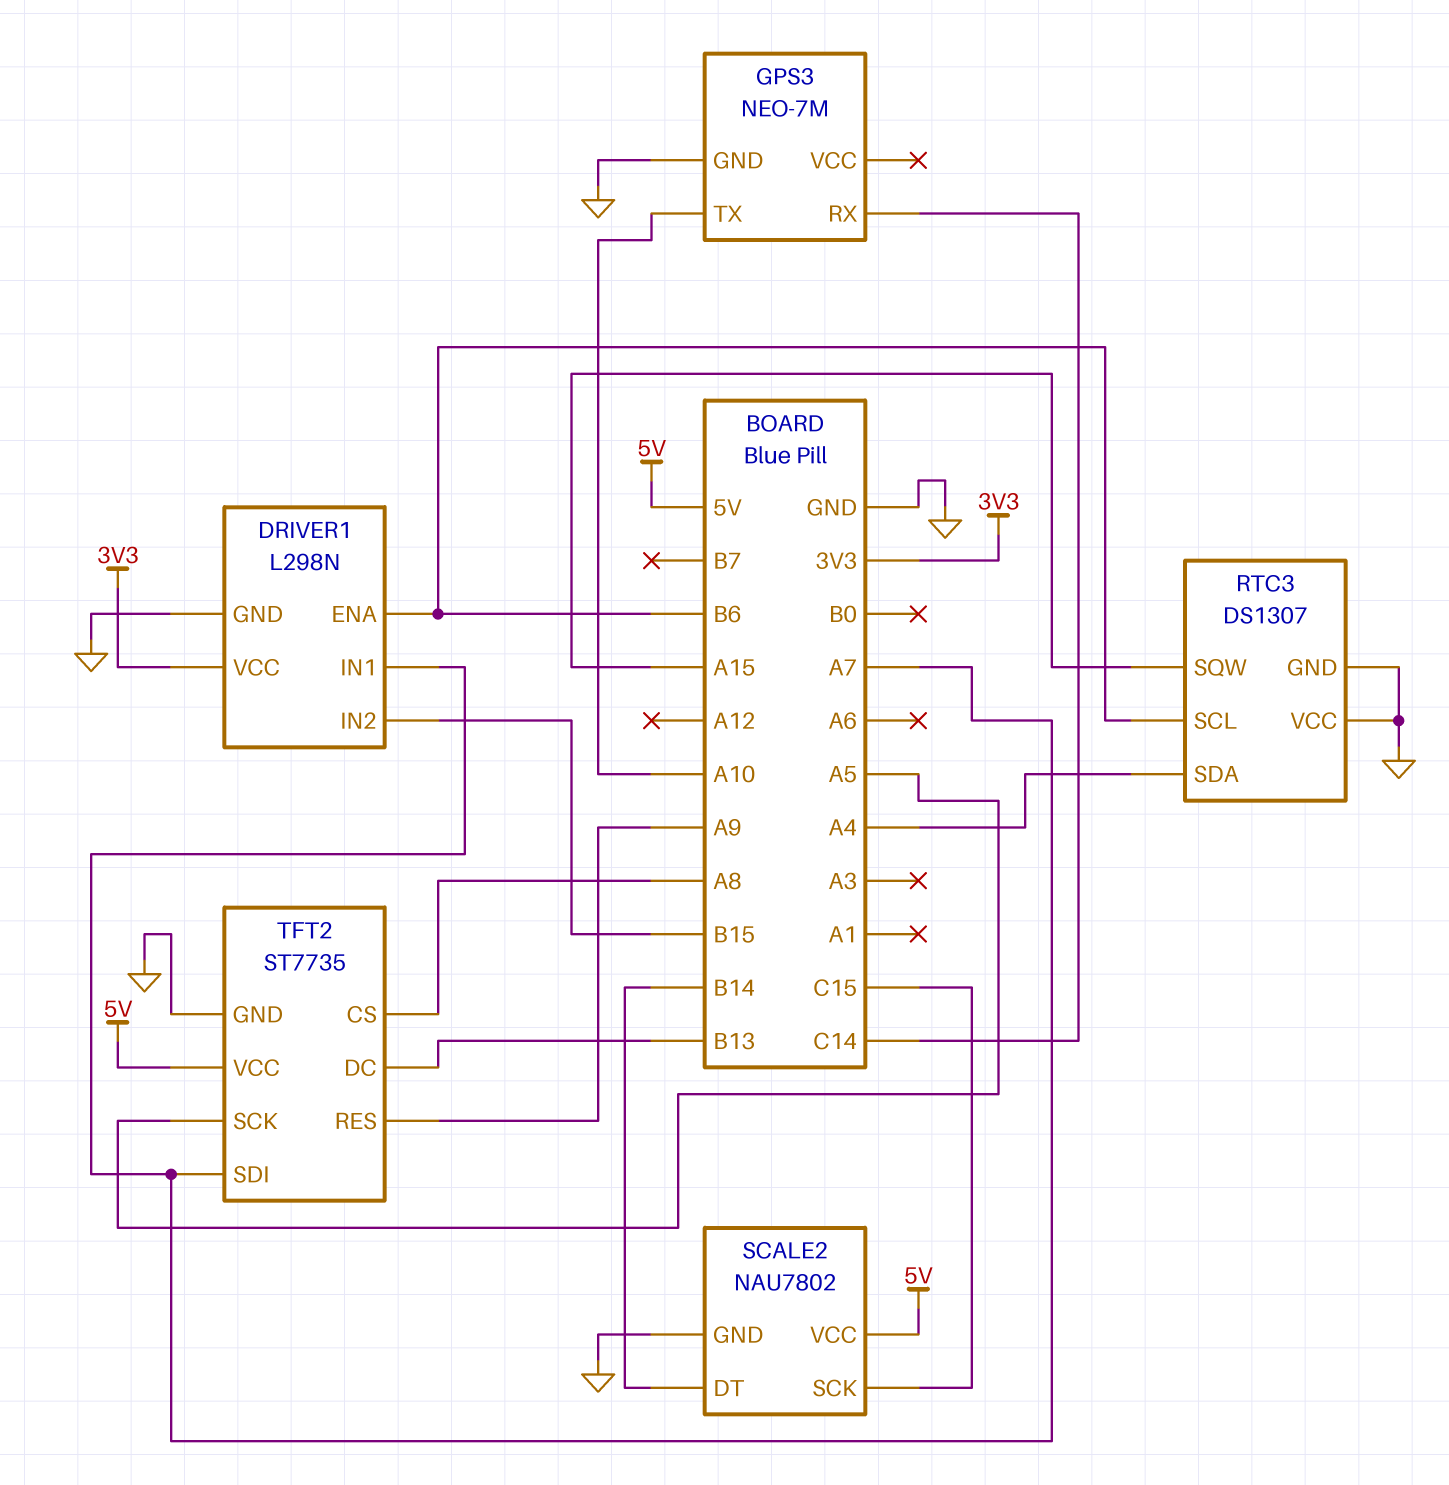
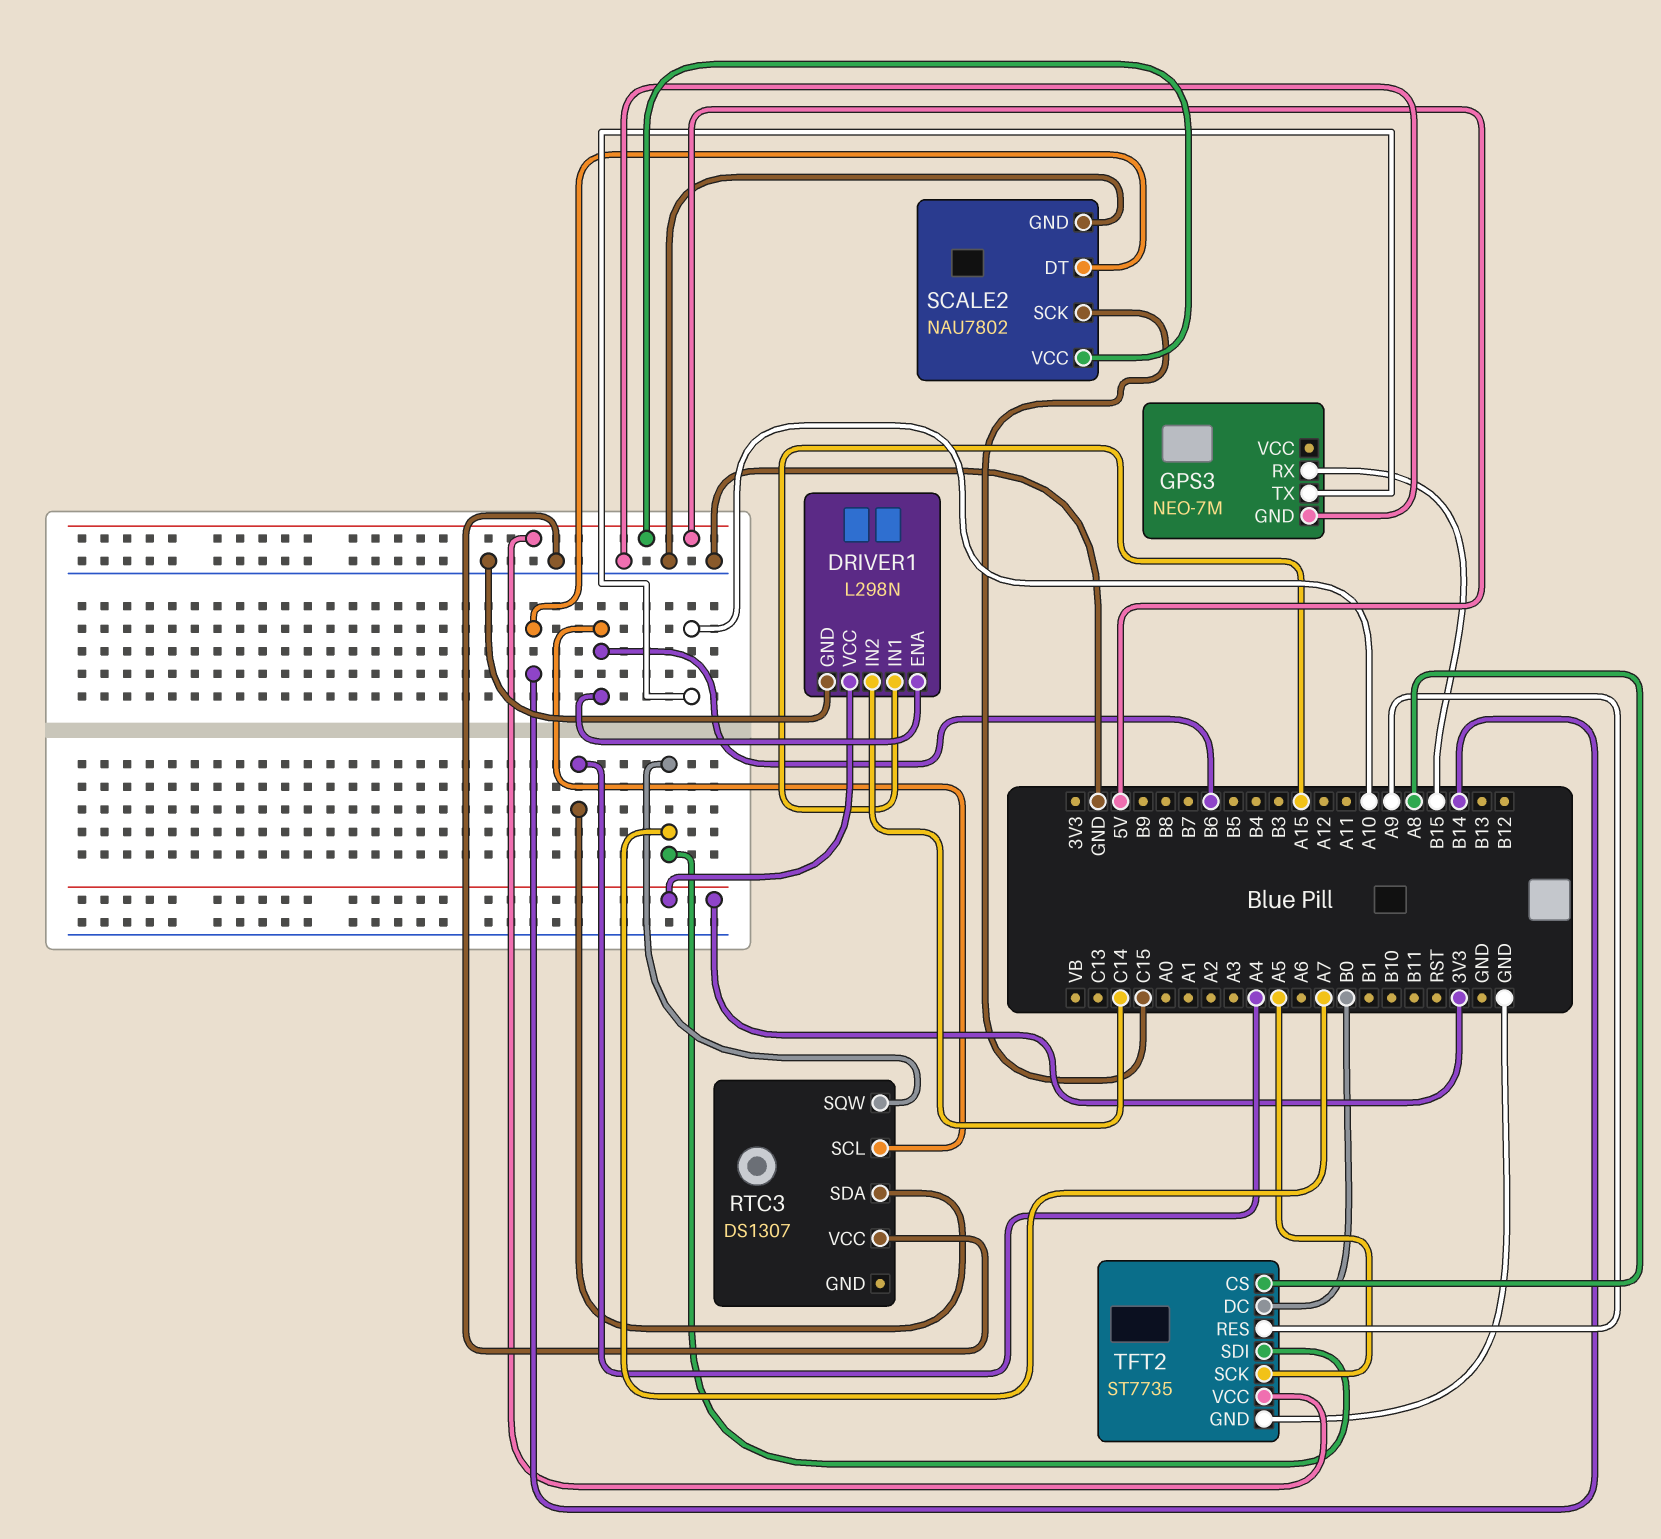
DRIVER1 pin IN1: A7 -> A15
DRIVER1 pin IN2: B15 -> C14
GPS3 pin RX: C14 -> B15
RTC3 pin GND: GND -> none
RTC3 pin SQW: A15 -> A7
TFT2 pin DC: B13 -> B0

